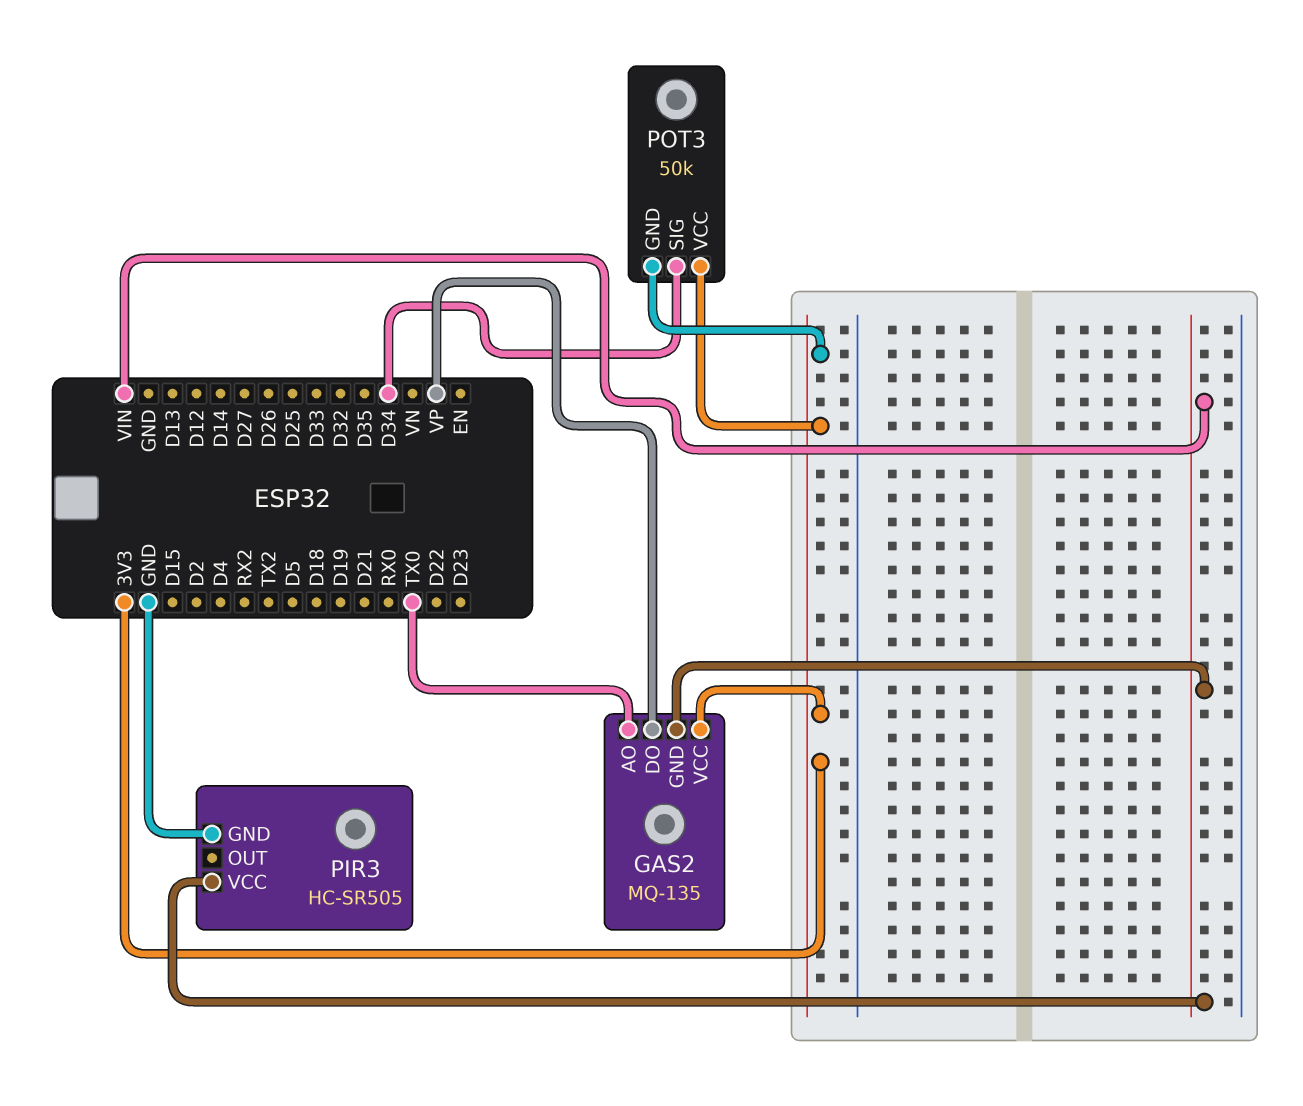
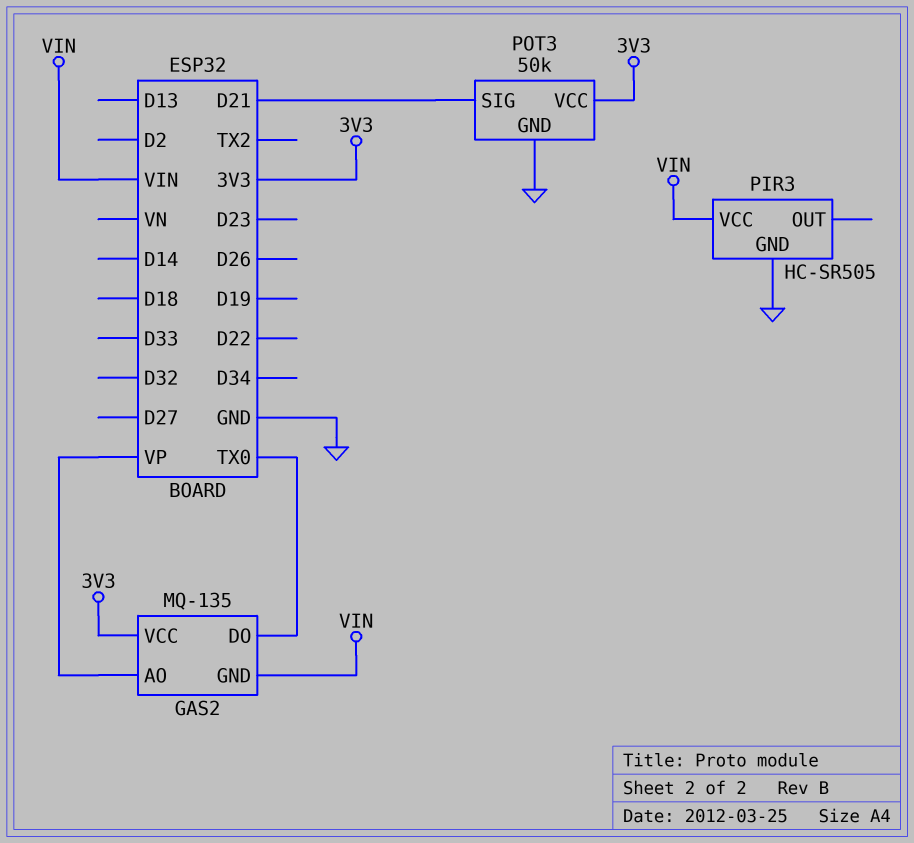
GAS2 pin AO: TX0 -> VP
GAS2 pin DO: VP -> TX0
POT3 pin GND: 3V3 -> GND
POT3 pin SIG: D34 -> D21

